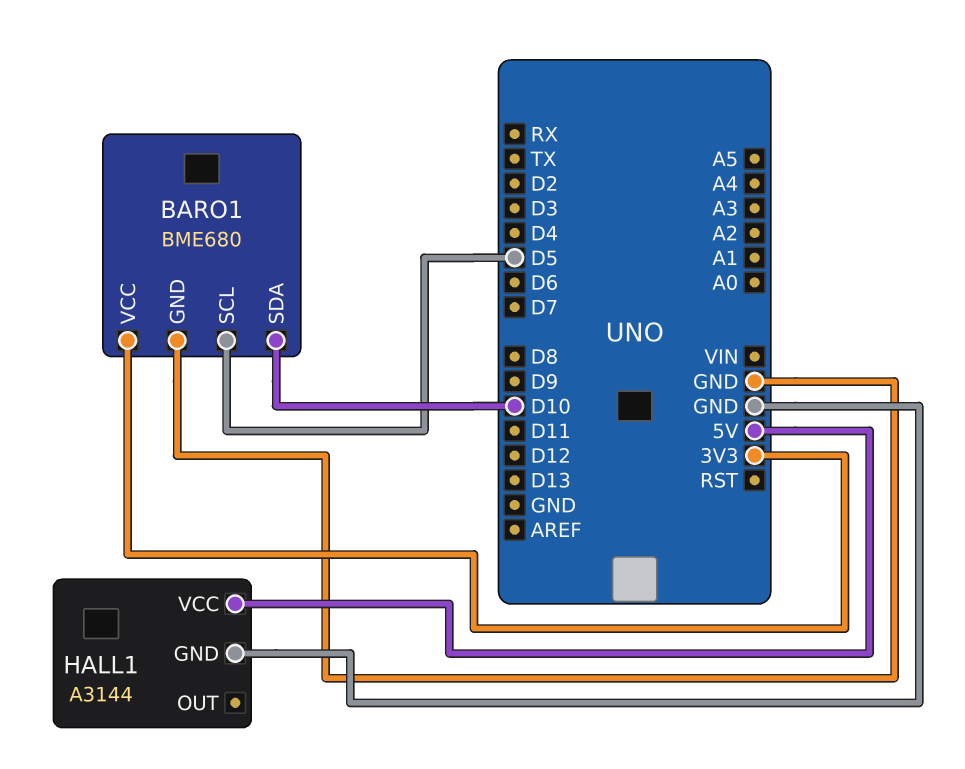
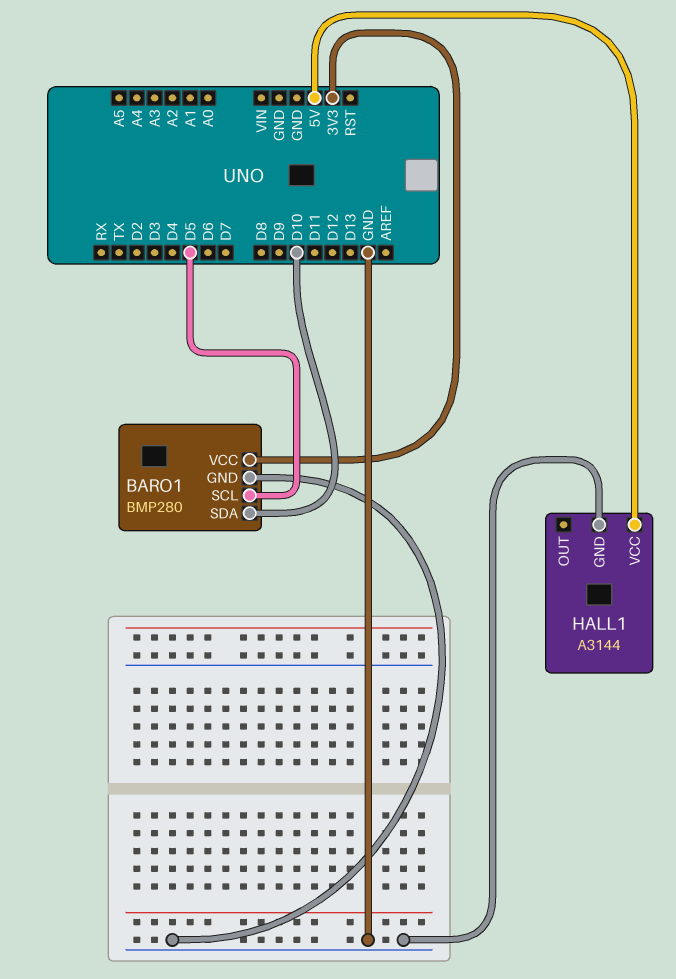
BARO1: BME680 -> BMP280

